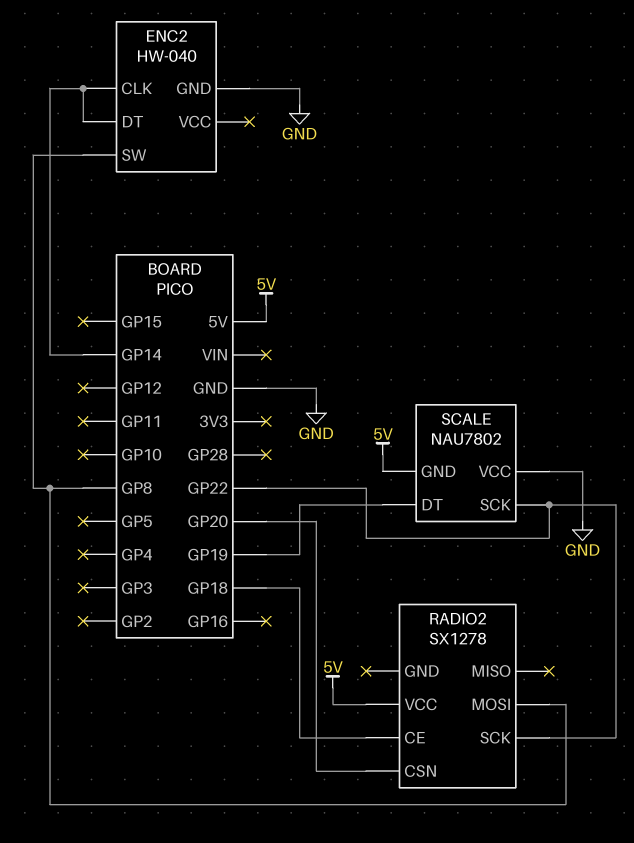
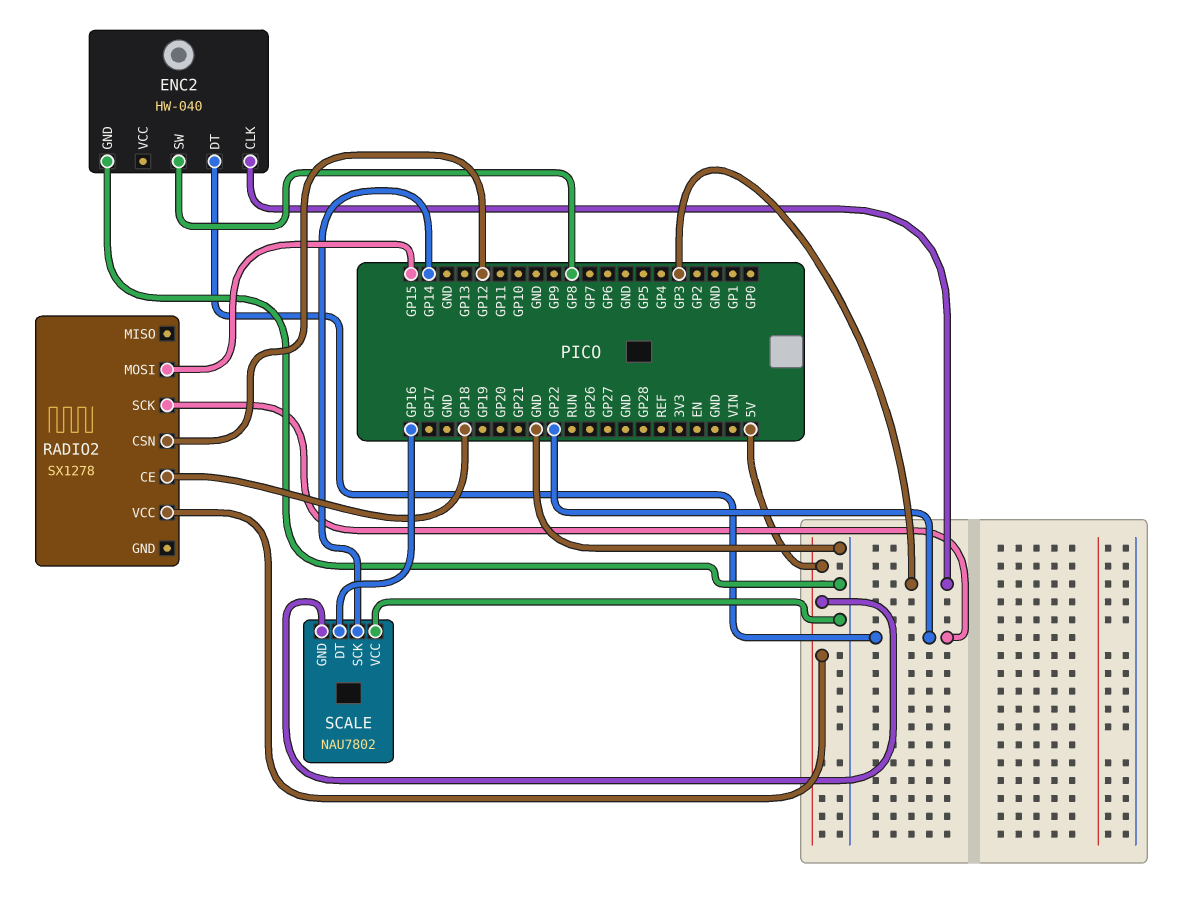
ENC2 pin CLK: GP14 -> GP3
ENC2 pin DT: GP14 -> GP22
RADIO2 pin CSN: GP20 -> GP12
RADIO2 pin MOSI: GP8 -> GP15
SCALE pin DT: GP19 -> GP16
SCALE pin SCK: GP22 -> GP14

